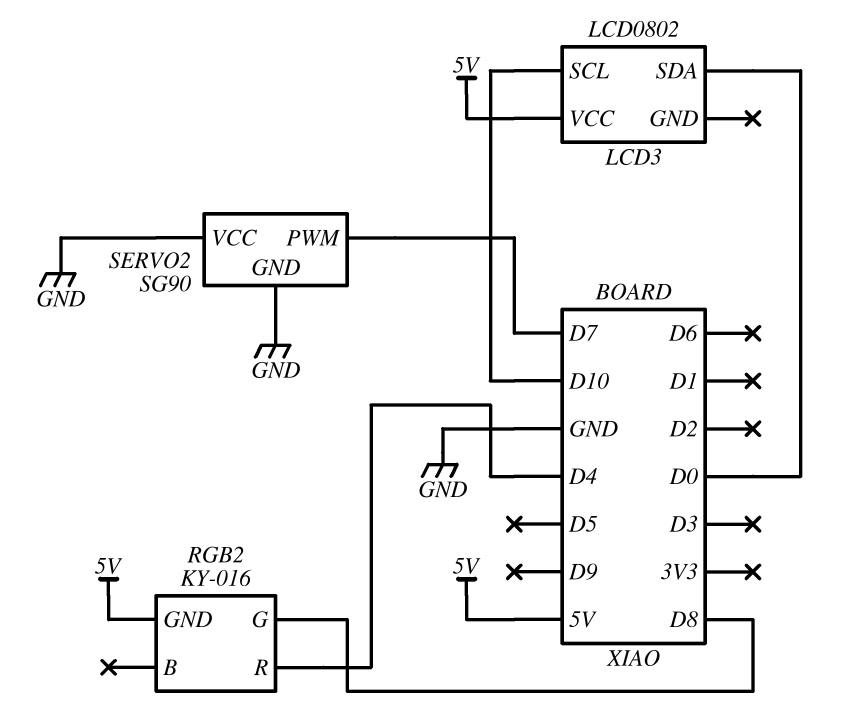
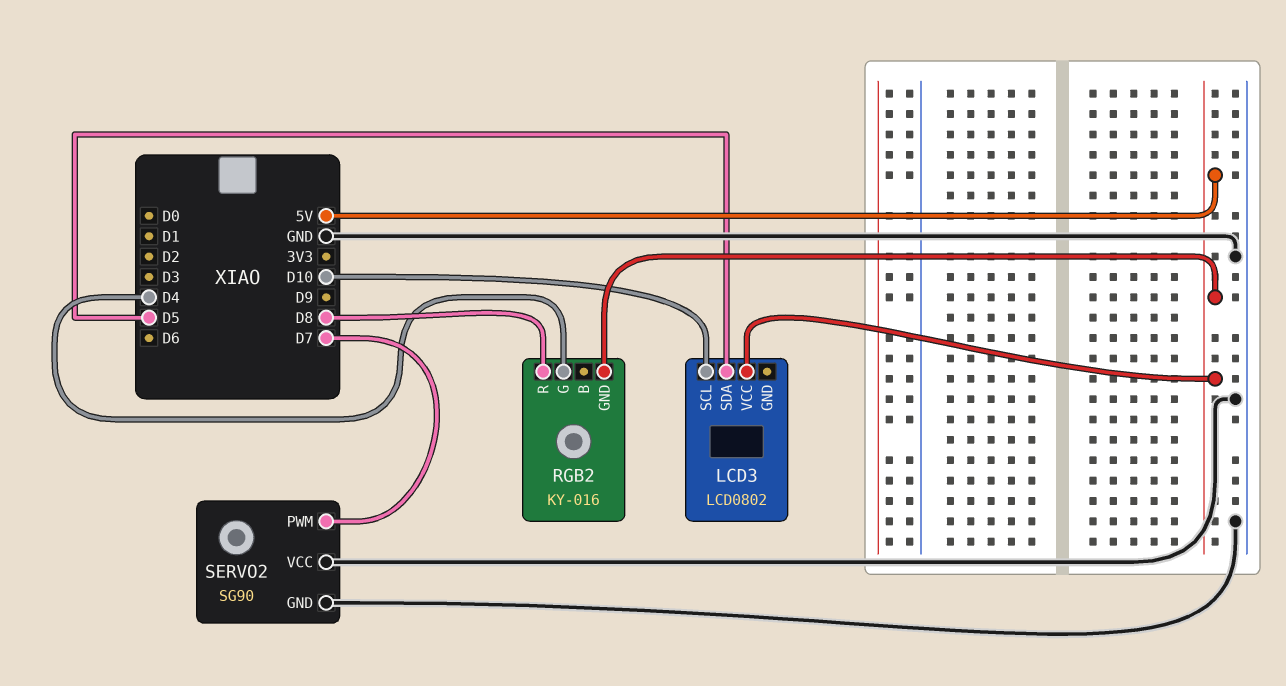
LCD3 pin SDA: D0 -> D5
RGB2 pin G: D8 -> D4
RGB2 pin R: D4 -> D8

